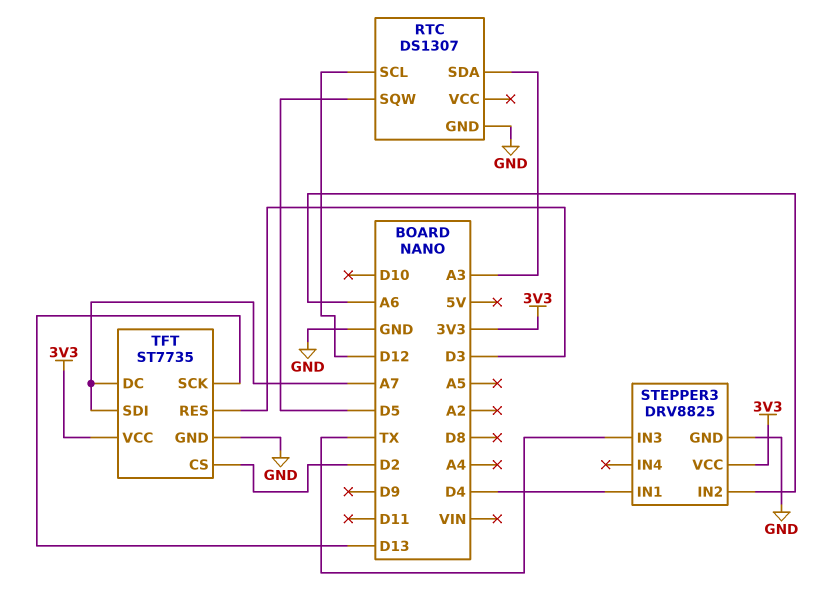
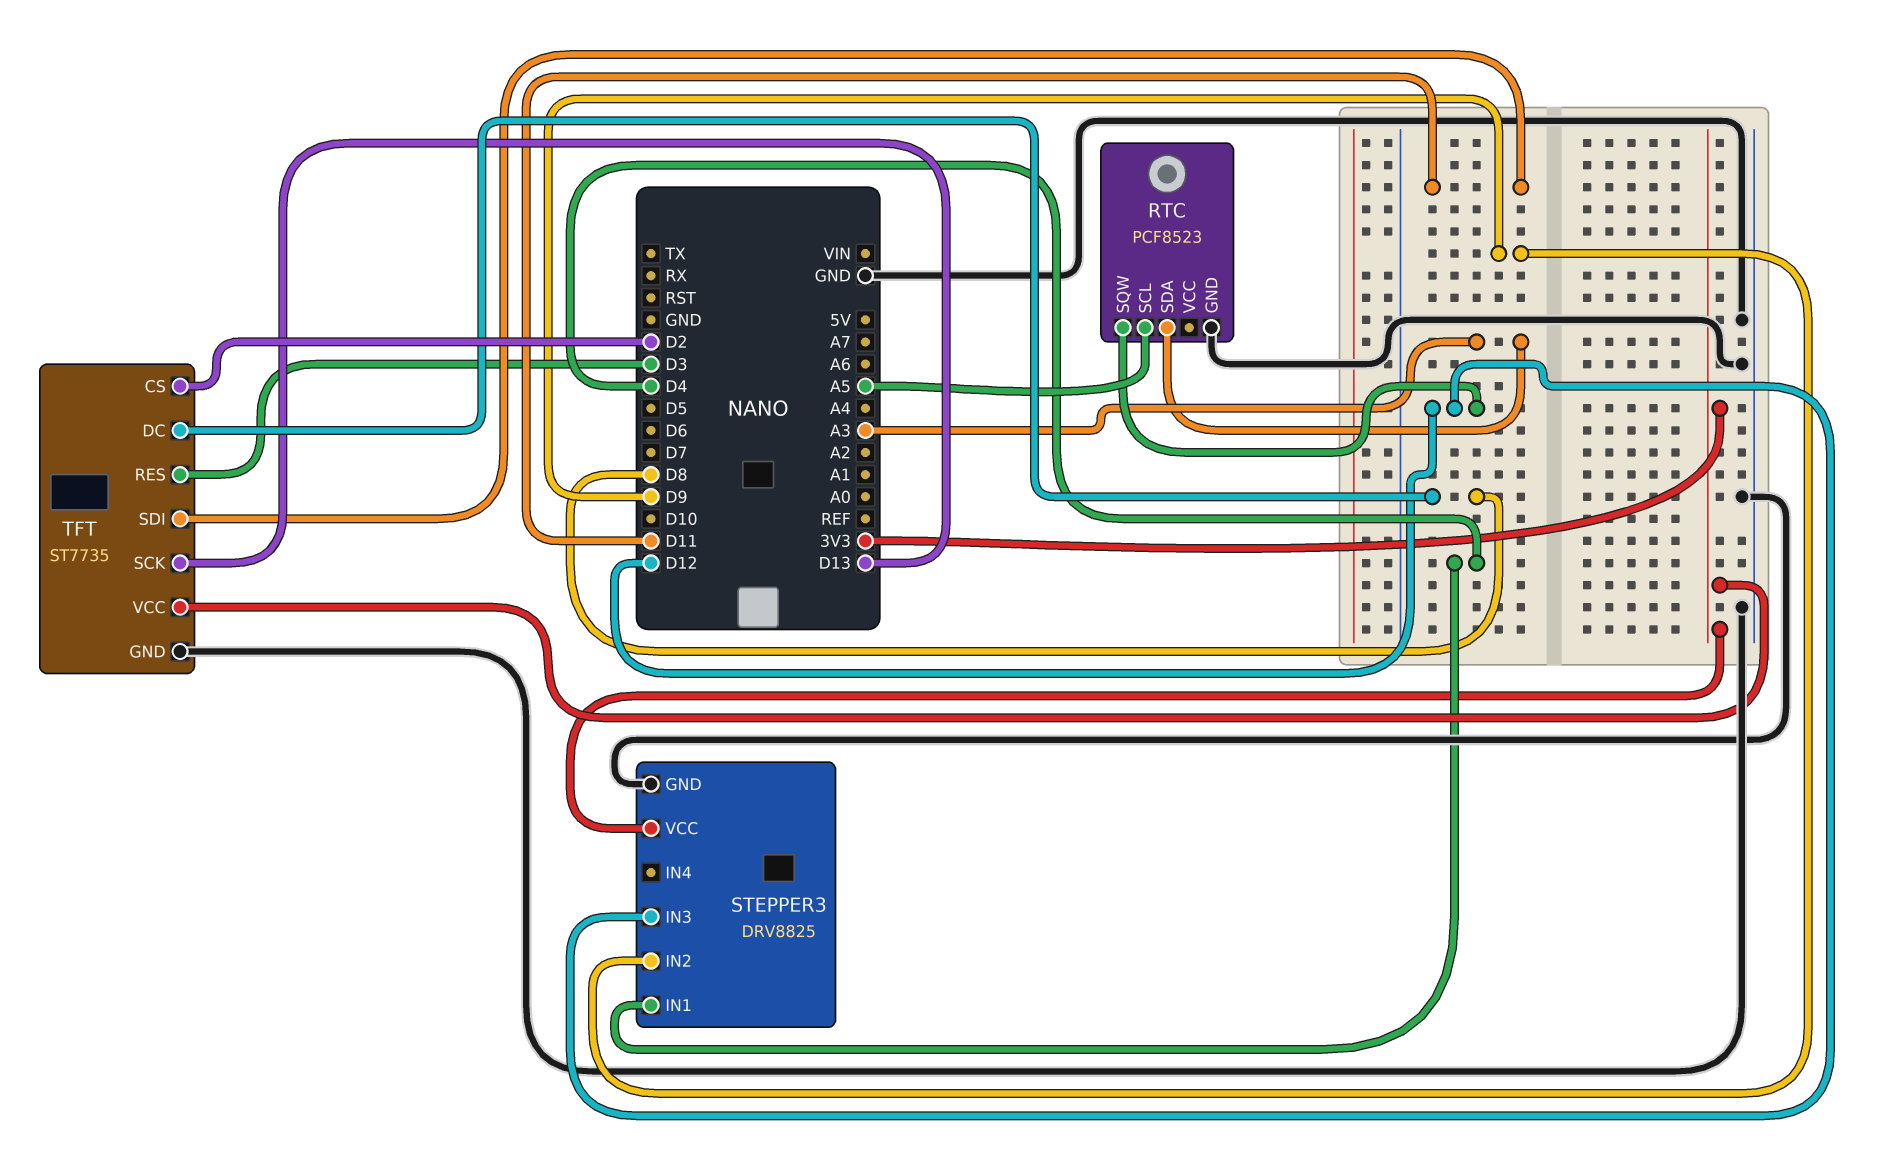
RTC: DS1307 -> PCF8523
RTC pin SCL: D12 -> A5
RTC pin SQW: D5 -> D12
STEPPER3 pin IN2: A6 -> D9
STEPPER3 pin IN3: TX -> D12
TFT pin DC: A7 -> D8
TFT pin SDI: A7 -> D11

